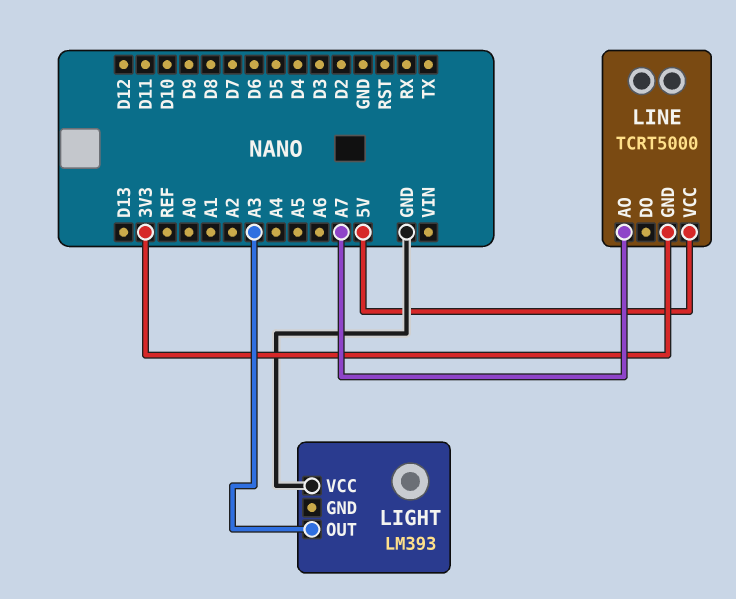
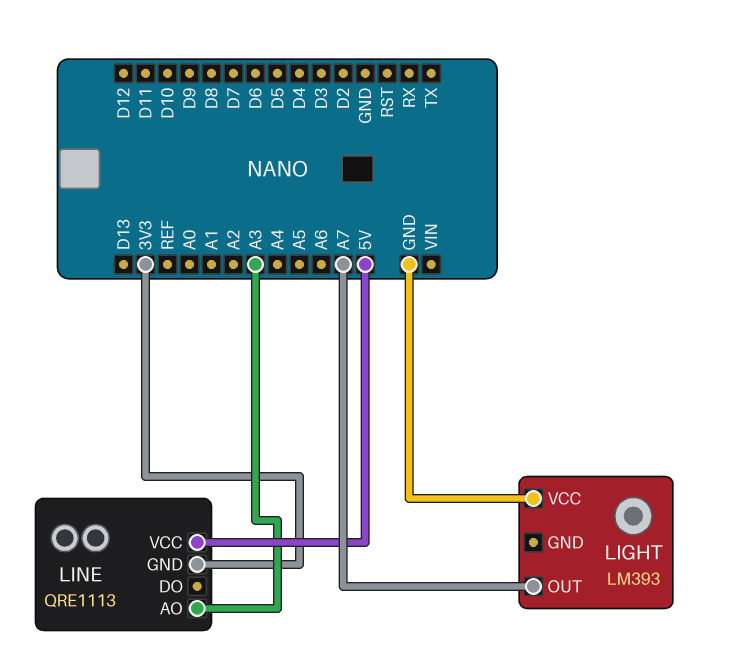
LIGHT pin OUT: A3 -> A7
LINE: TCRT5000 -> QRE1113
LINE pin AO: A7 -> A3

